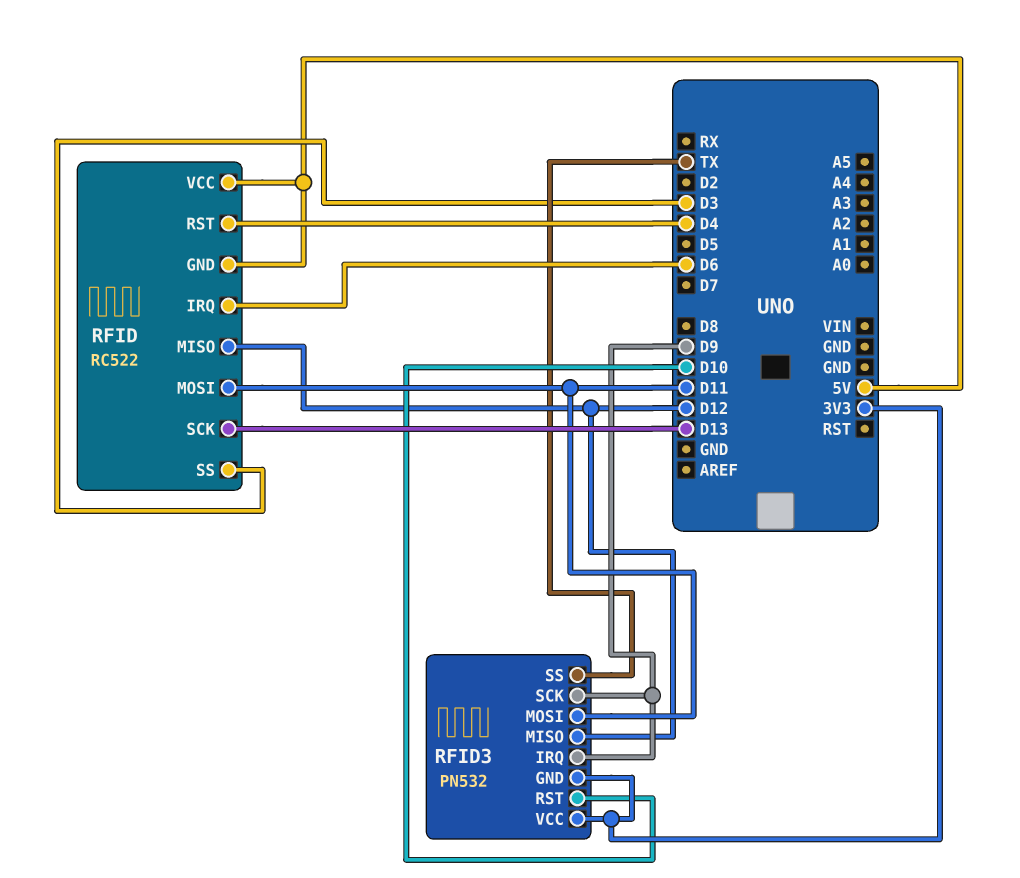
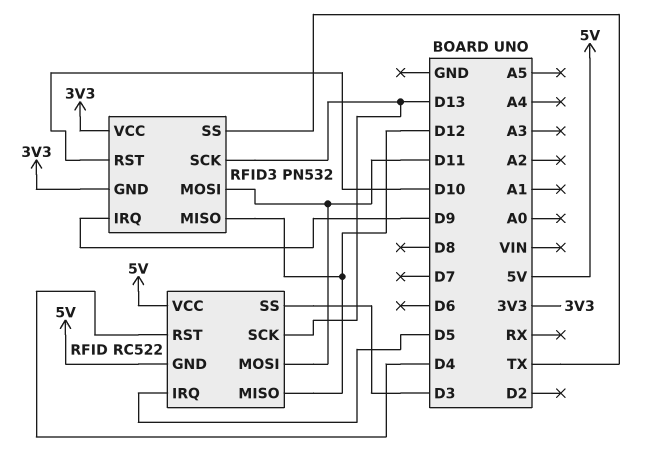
RFID pin IRQ: D6 -> D5
RFID3 pin SCK: D9 -> D13

